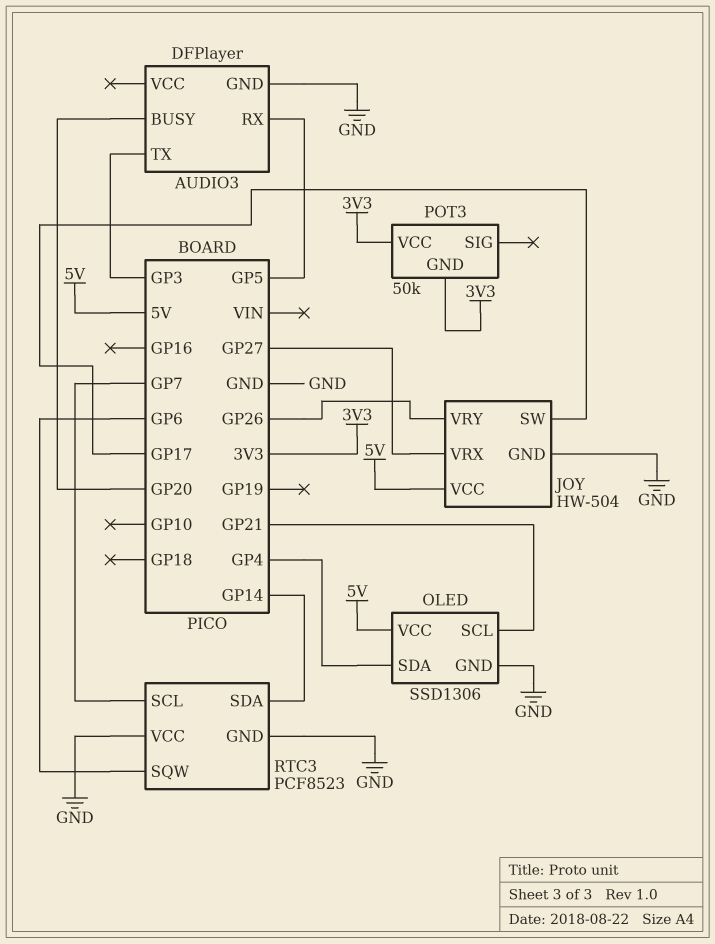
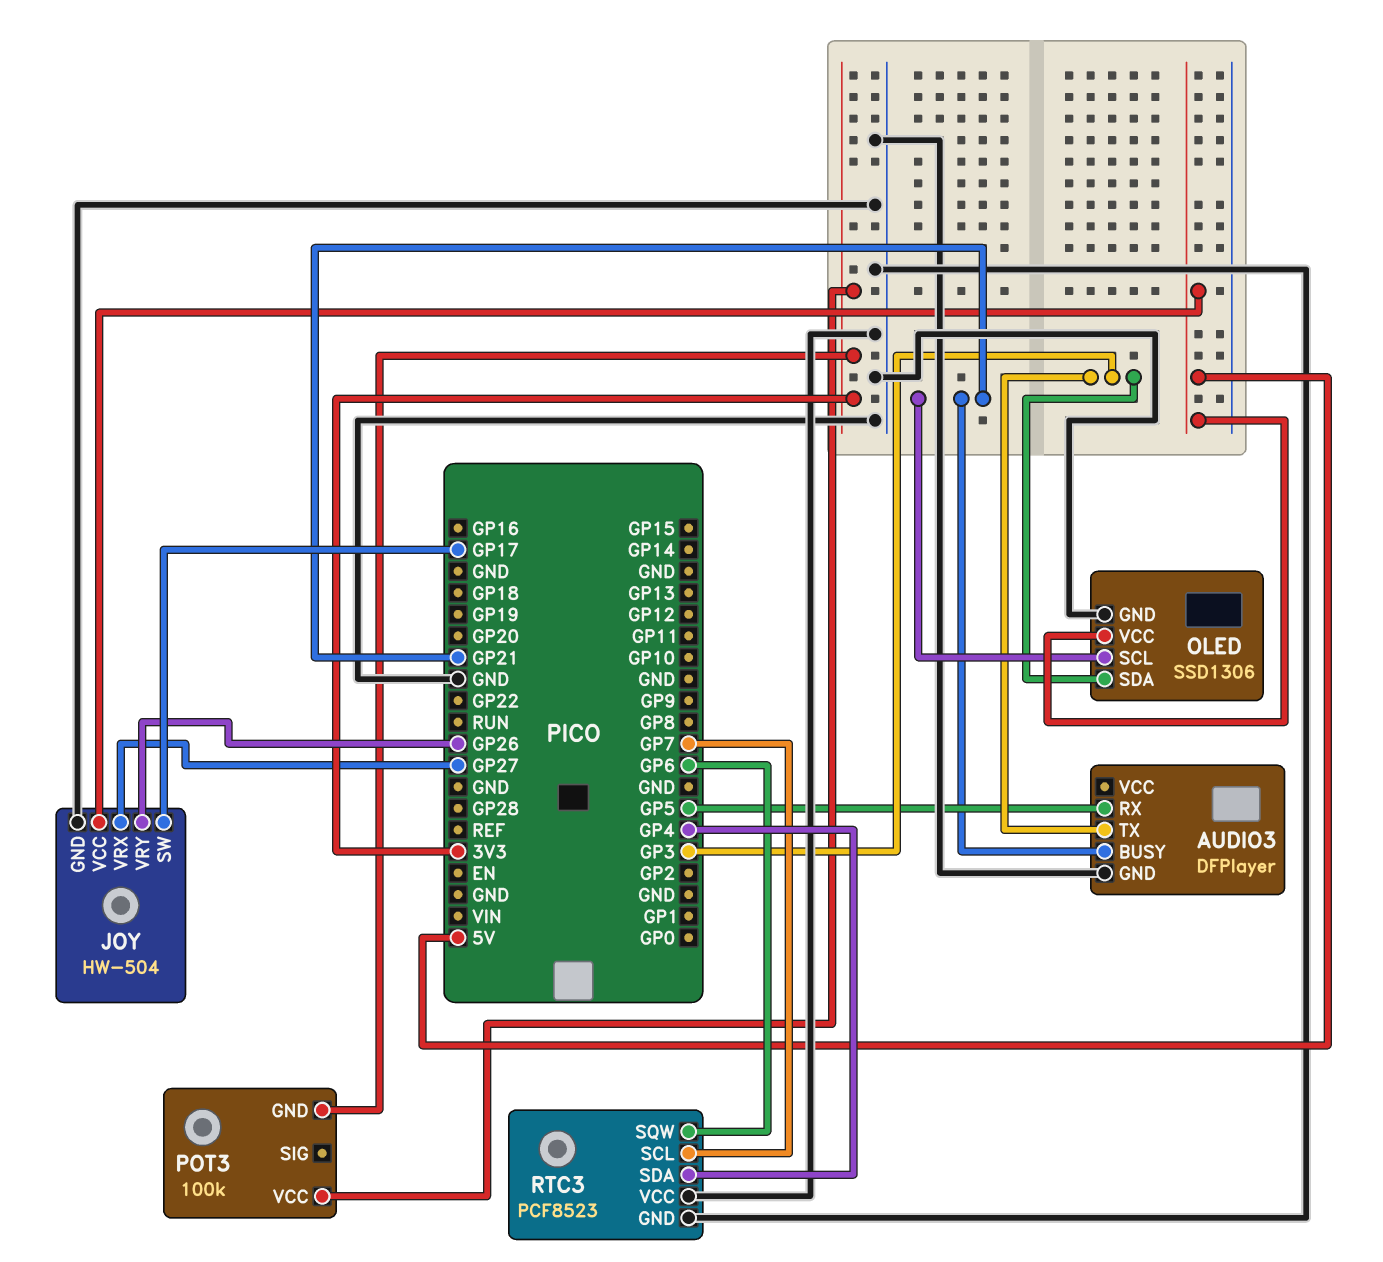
AUDIO3 pin BUSY: GP20 -> GP21
OLED pin SDA: GP4 -> GP3
POT3: 50k -> 100k
RTC3 pin SDA: GP14 -> GP4

